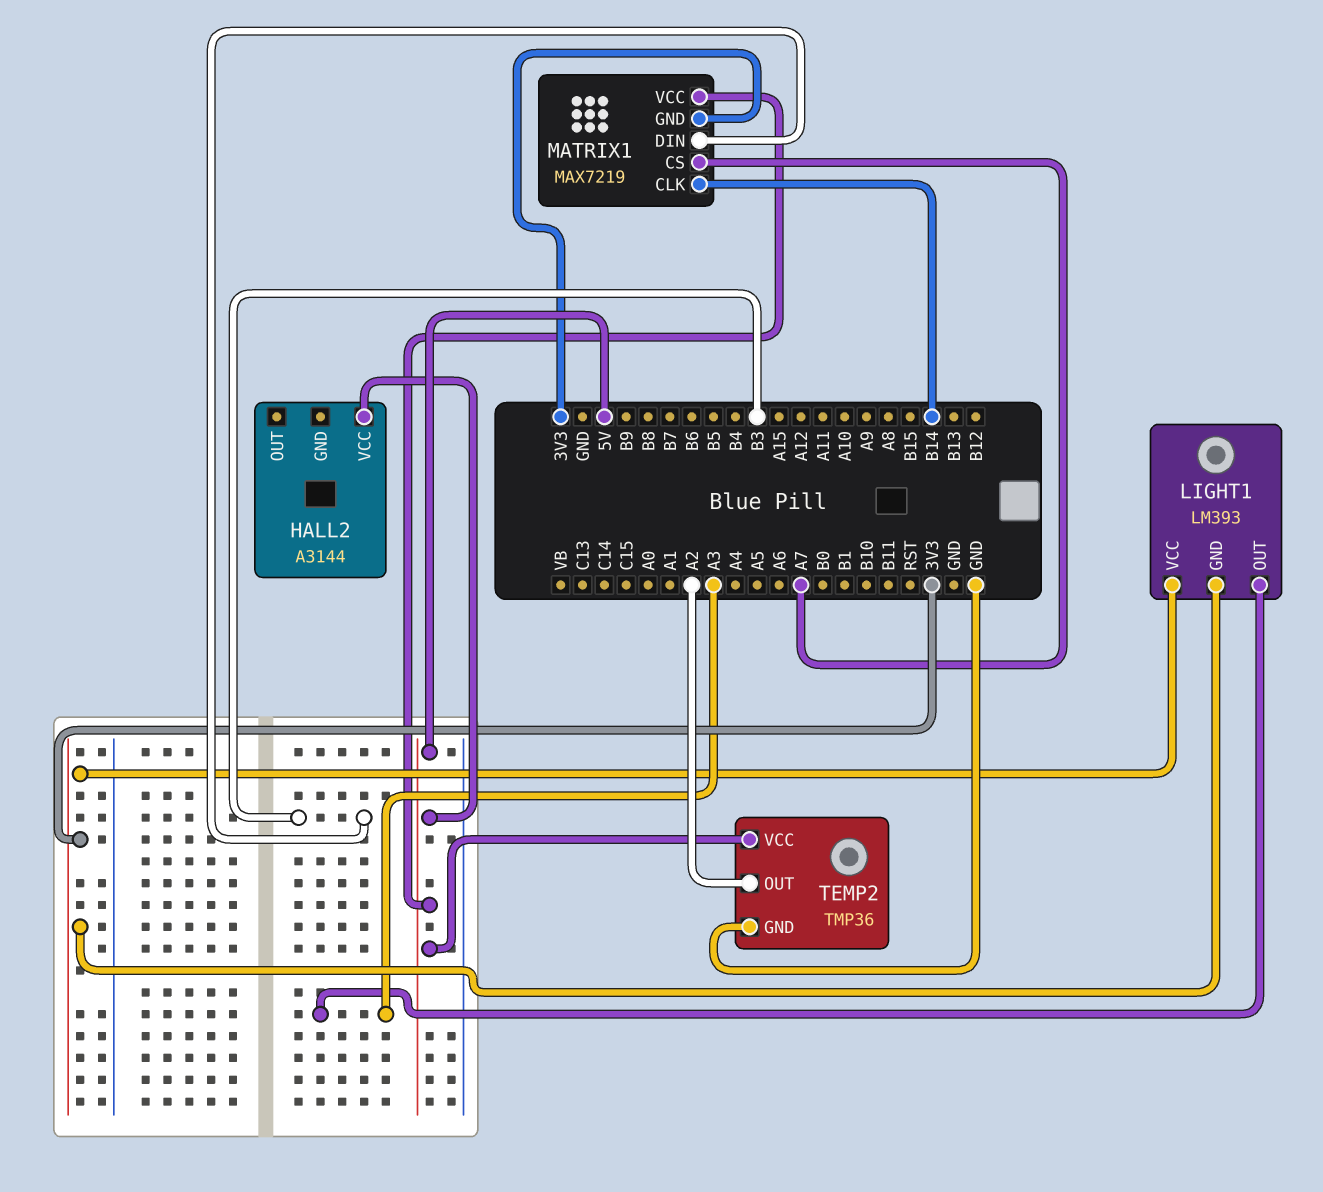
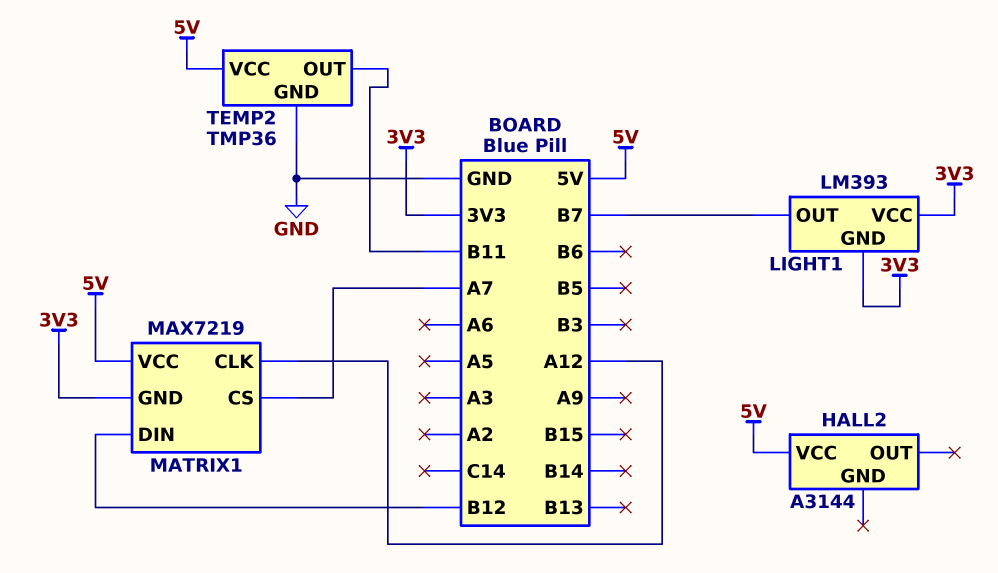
LIGHT1 pin OUT: A3 -> B7
MATRIX1 pin CLK: B14 -> A12
MATRIX1 pin DIN: B3 -> B12
TEMP2 pin OUT: A2 -> B11

